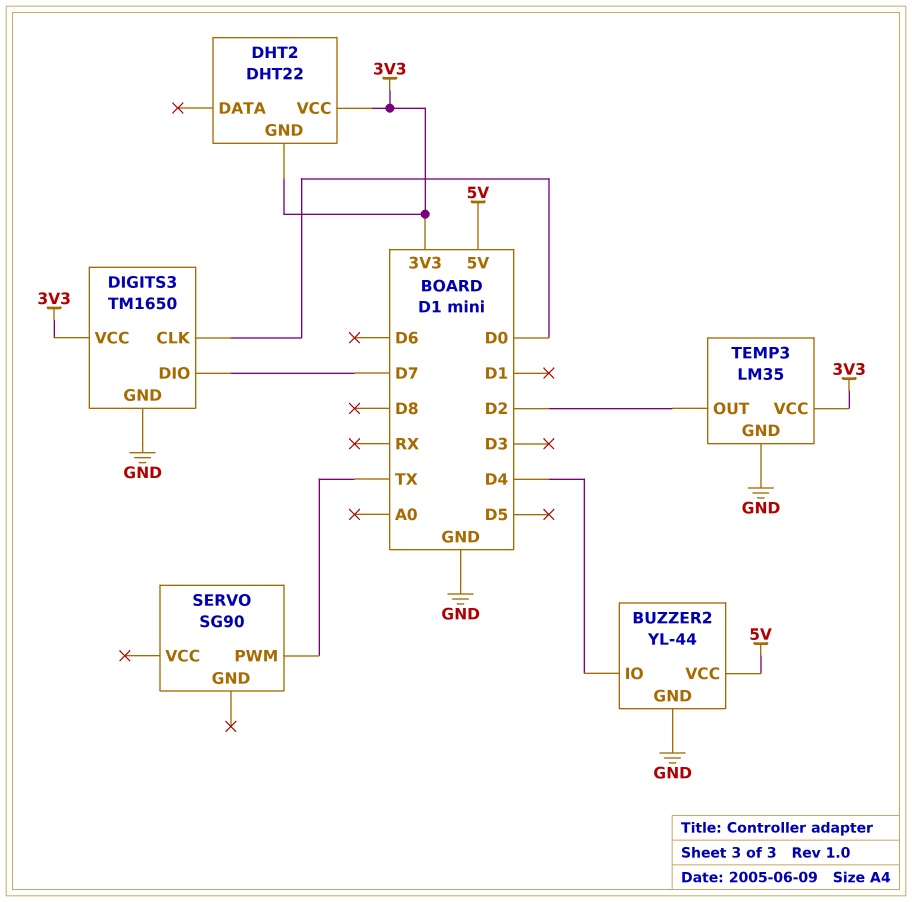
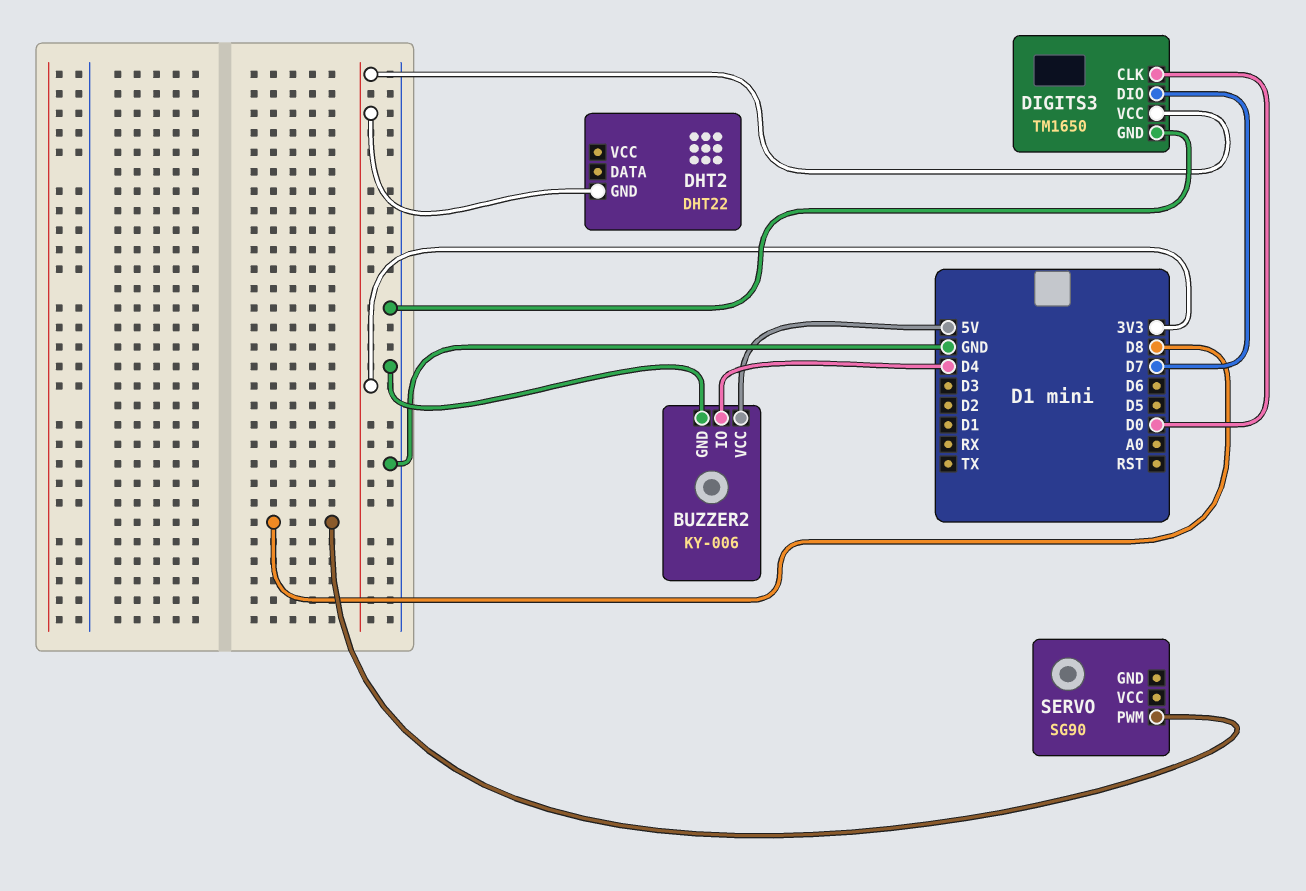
BUZZER2: YL-44 -> KY-006
DHT2 pin VCC: 3V3 -> none
SERVO pin PWM: TX -> D8
TEMP3: LM35 -> none
TEMP3 pin GND: GND -> none
TEMP3 pin OUT: D2 -> none
TEMP3 pin VCC: 3V3 -> none

